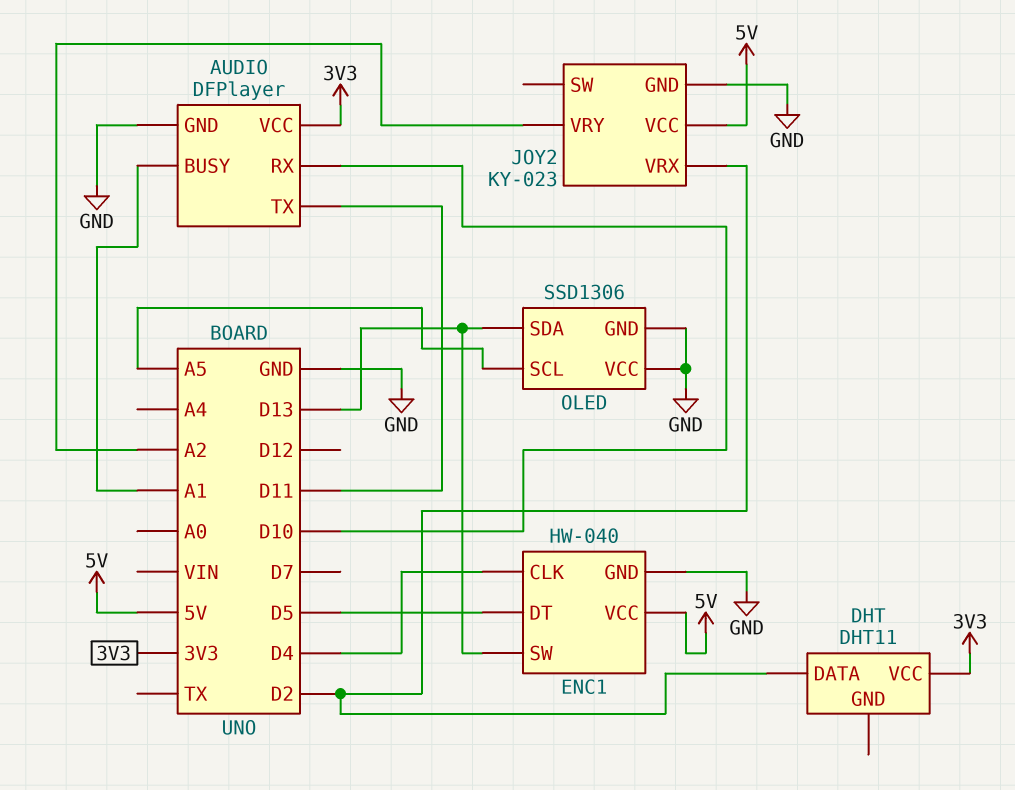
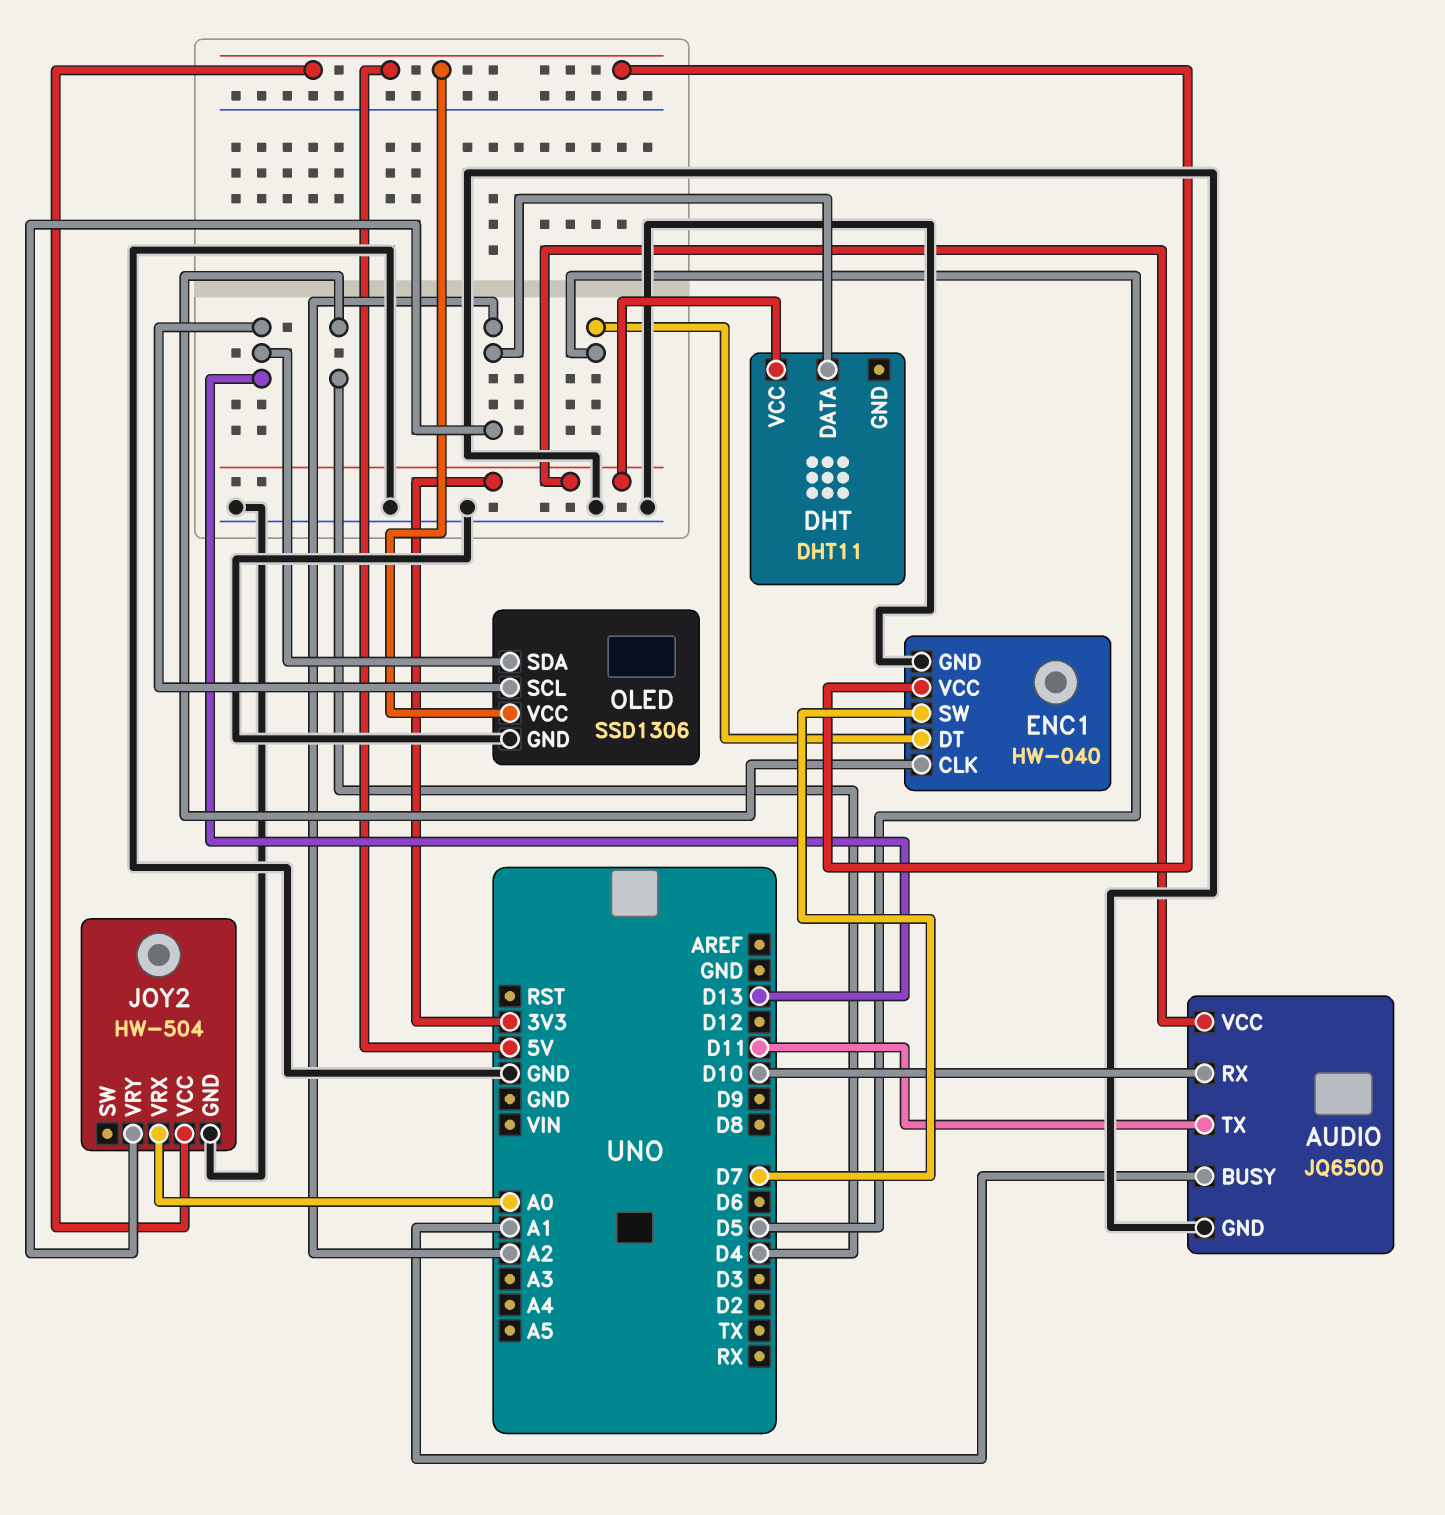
AUDIO: DFPlayer -> JQ6500
DHT pin DATA: D2 -> A2
ENC1 pin SW: D13 -> D7
JOY2: KY-023 -> HW-504
JOY2 pin VRX: D2 -> A0
OLED pin SCL: A5 -> D13
OLED pin VCC: GND -> 5V

